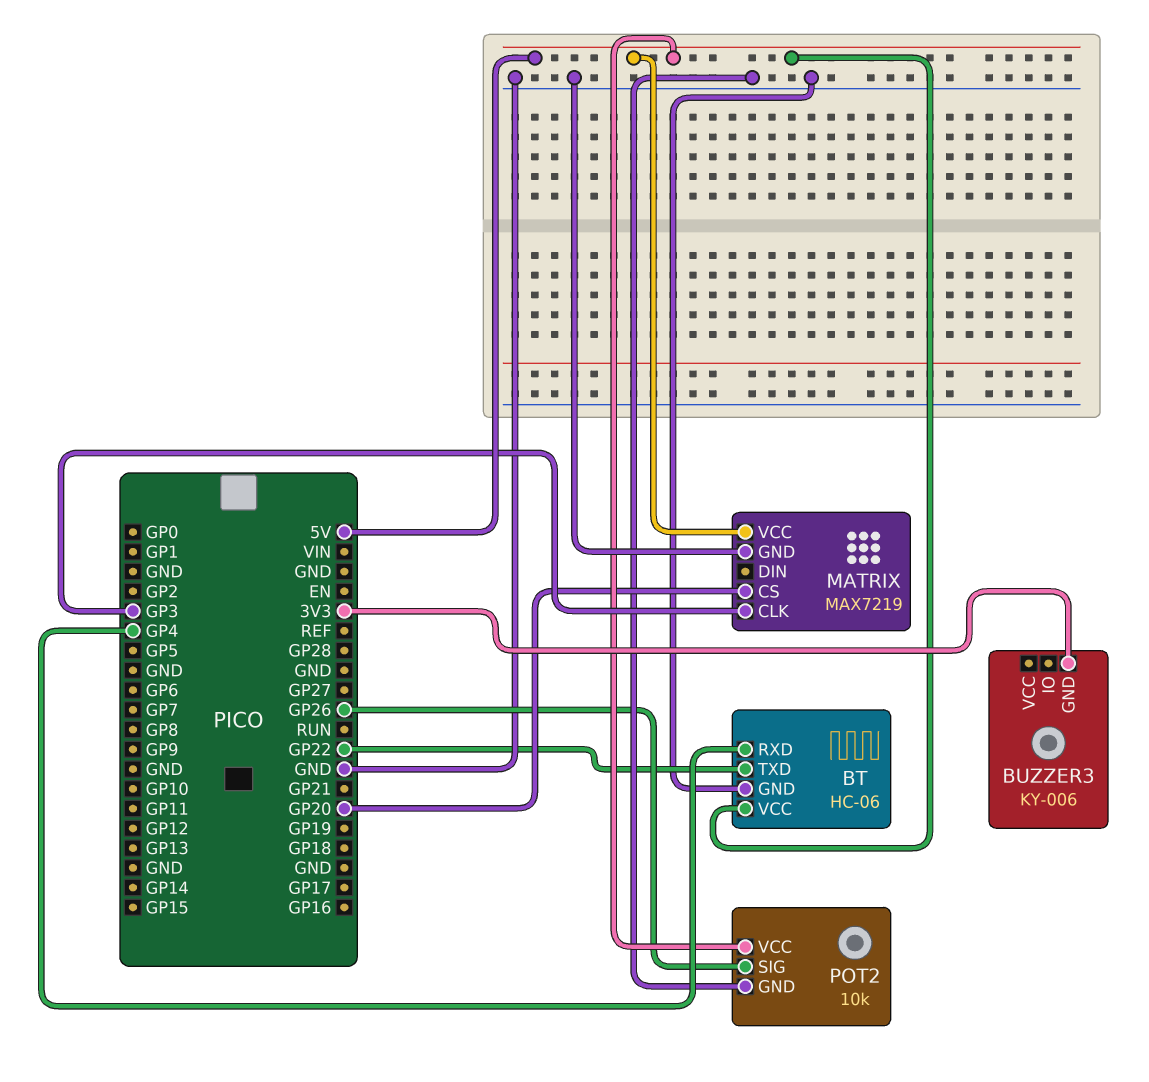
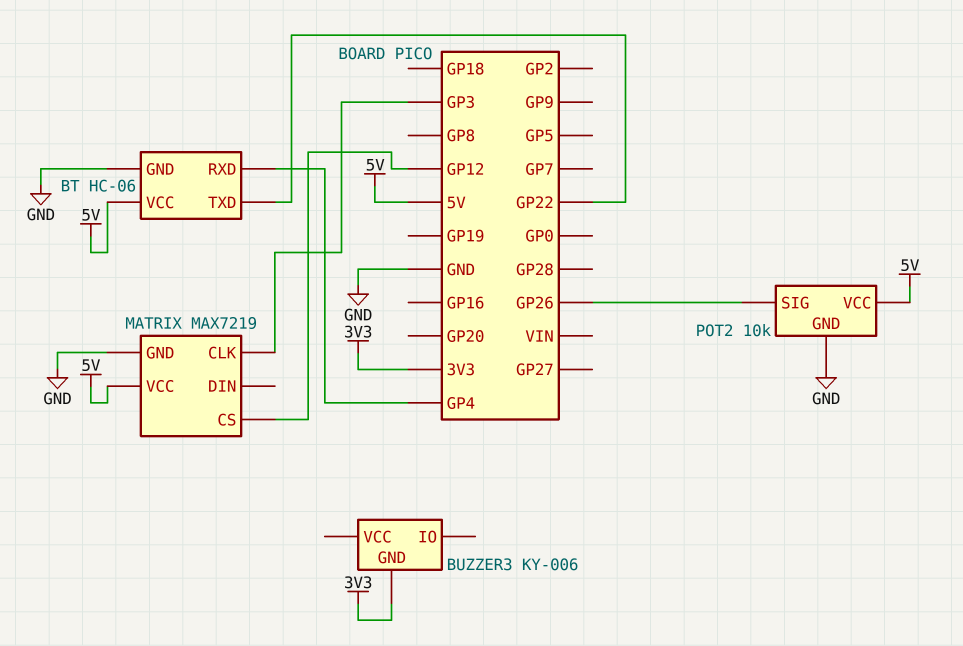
MATRIX pin CS: GP20 -> GP12

